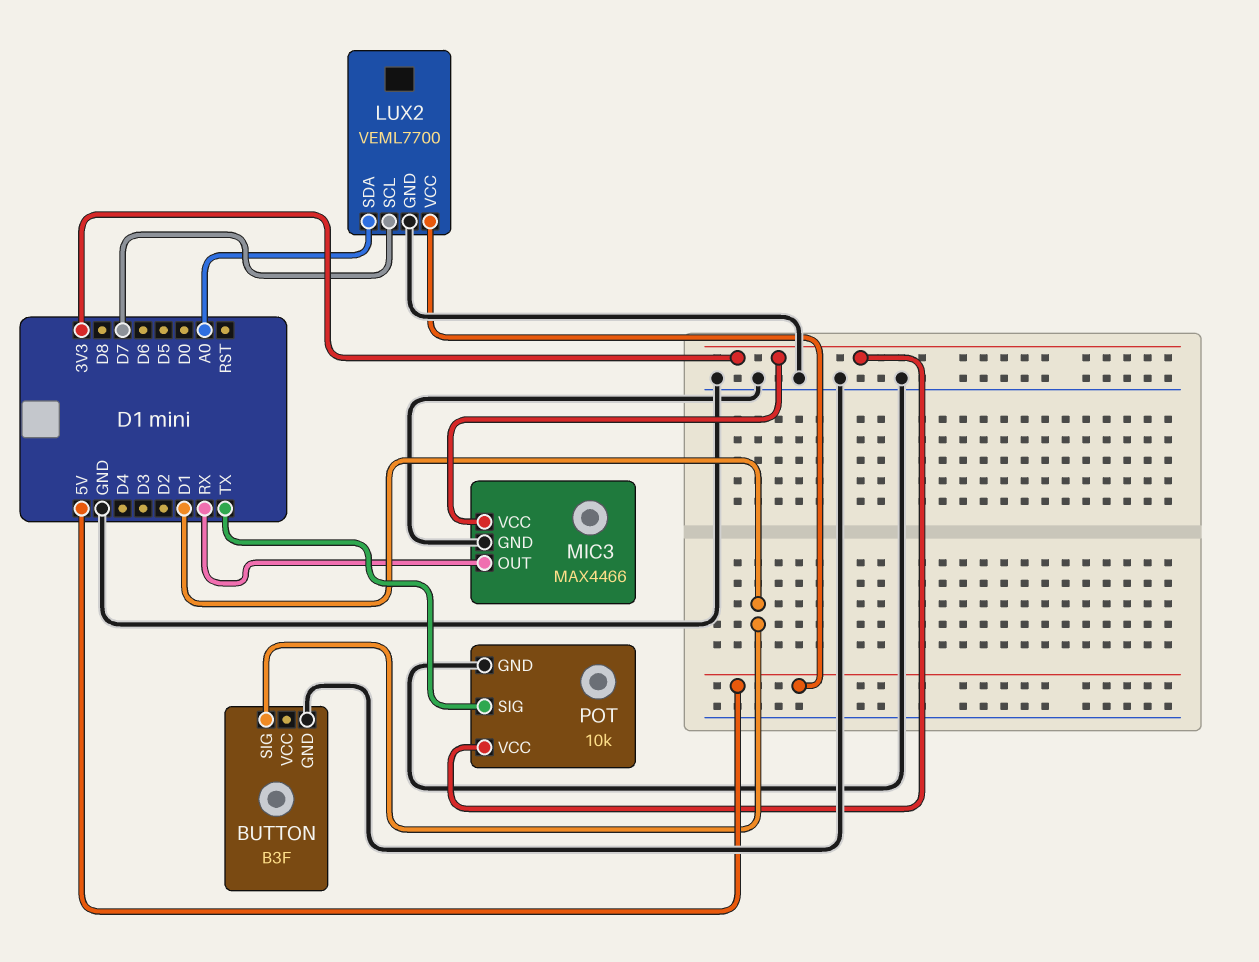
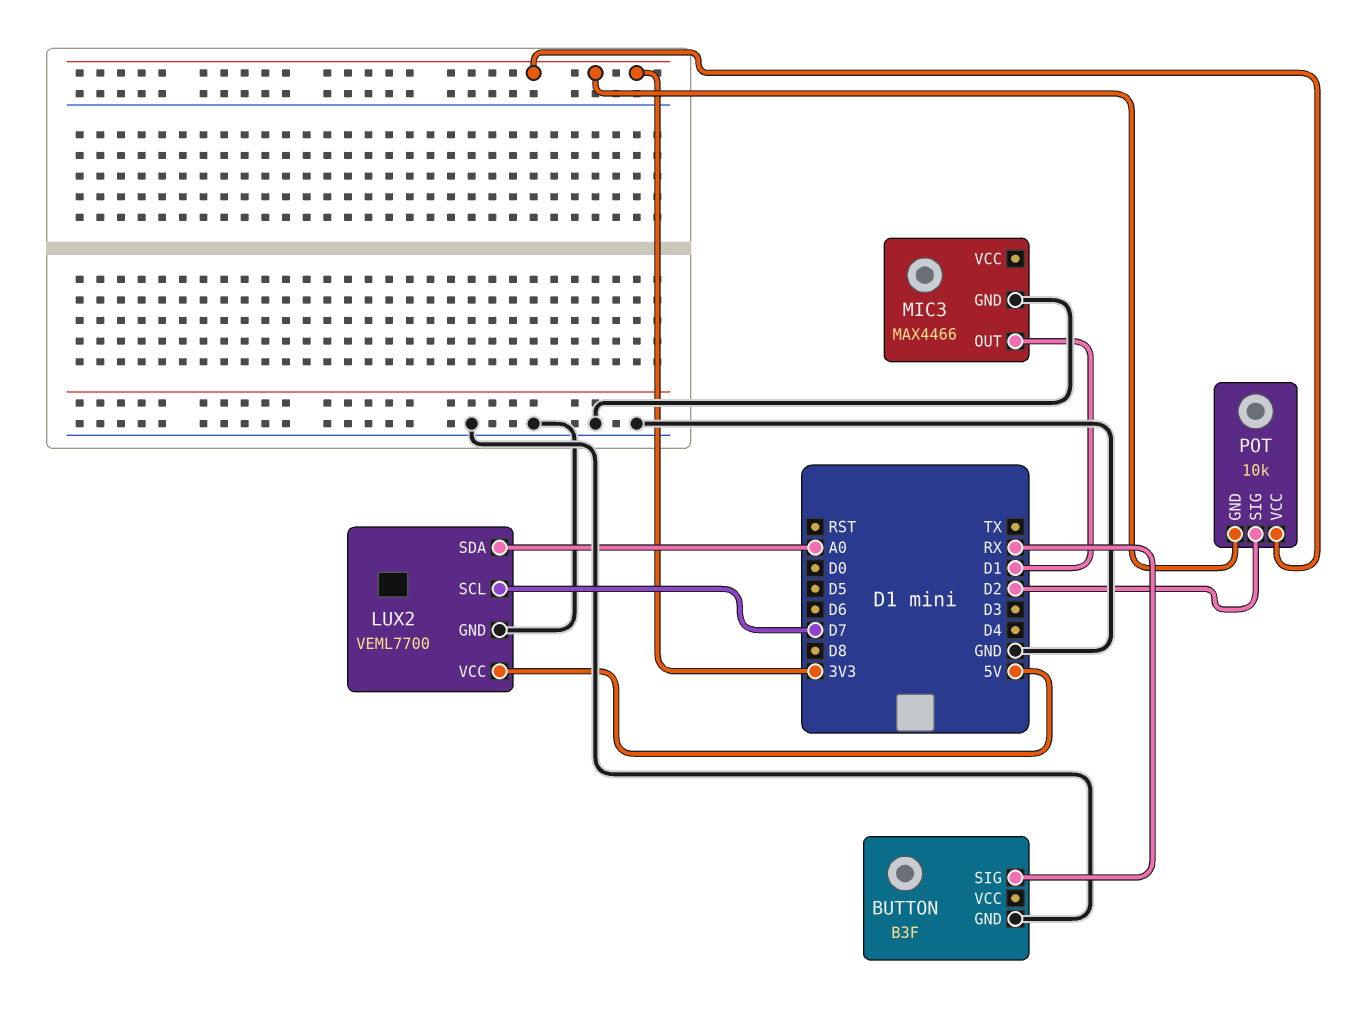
BUTTON pin SIG: D1 -> RX
MIC3 pin OUT: RX -> D1
MIC3 pin VCC: 3V3 -> none
POT pin GND: GND -> 3V3
POT pin SIG: TX -> D2

